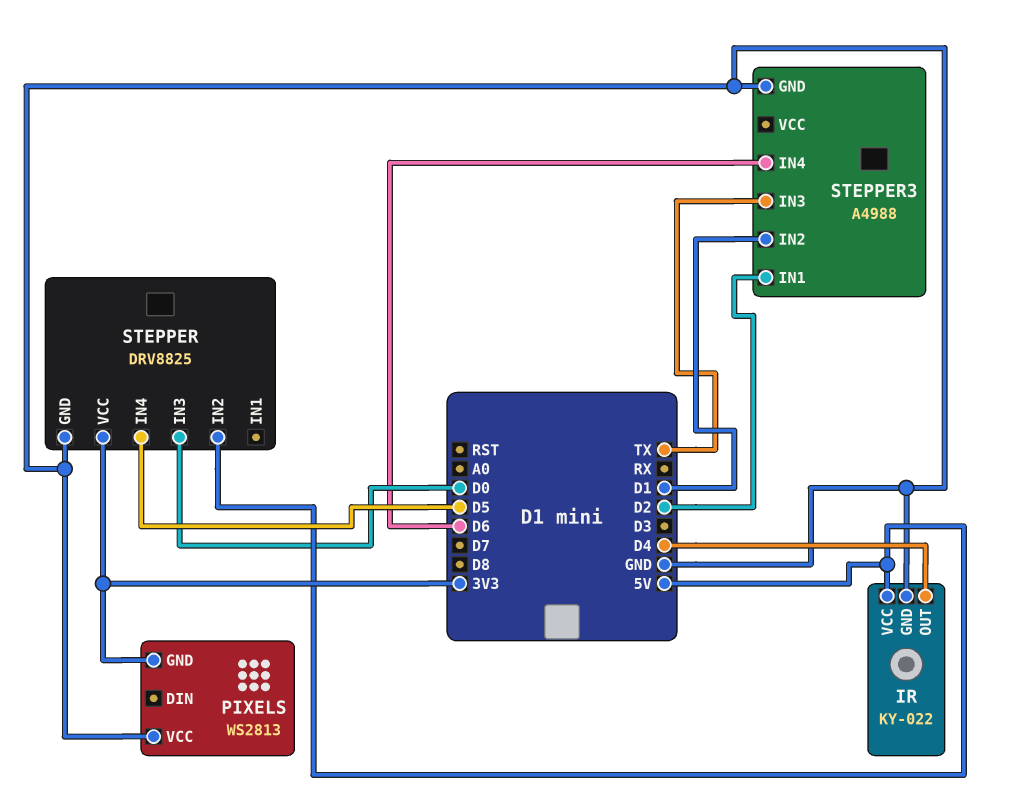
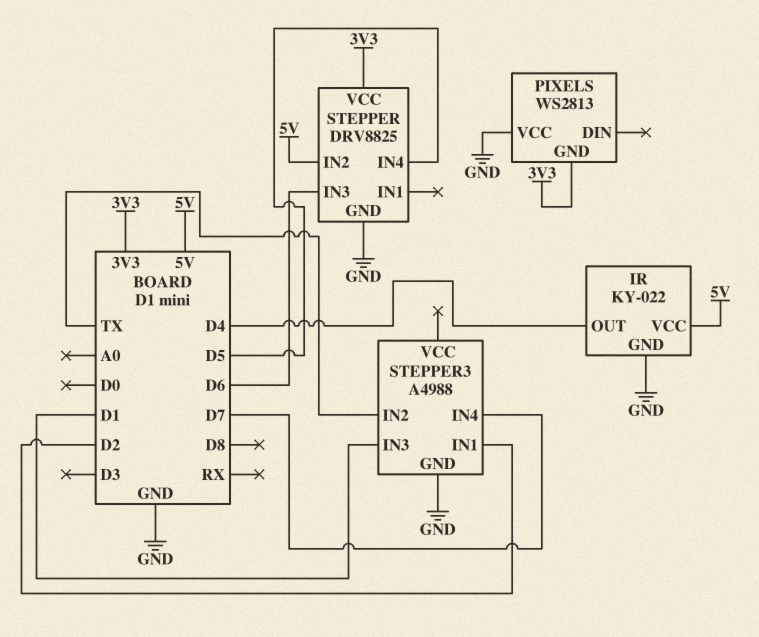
STEPPER pin IN3: D0 -> D6
STEPPER3 pin IN2: D1 -> TX
STEPPER3 pin IN3: TX -> D1
STEPPER3 pin IN4: D6 -> D7

